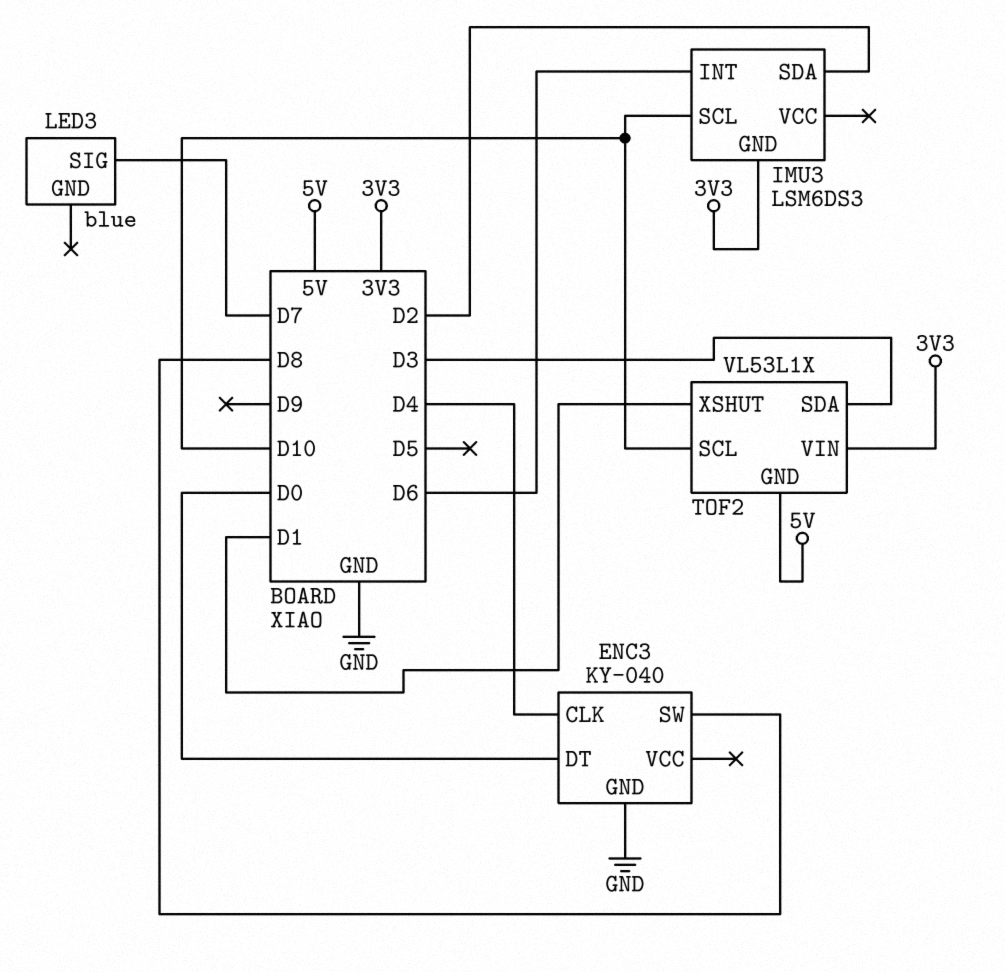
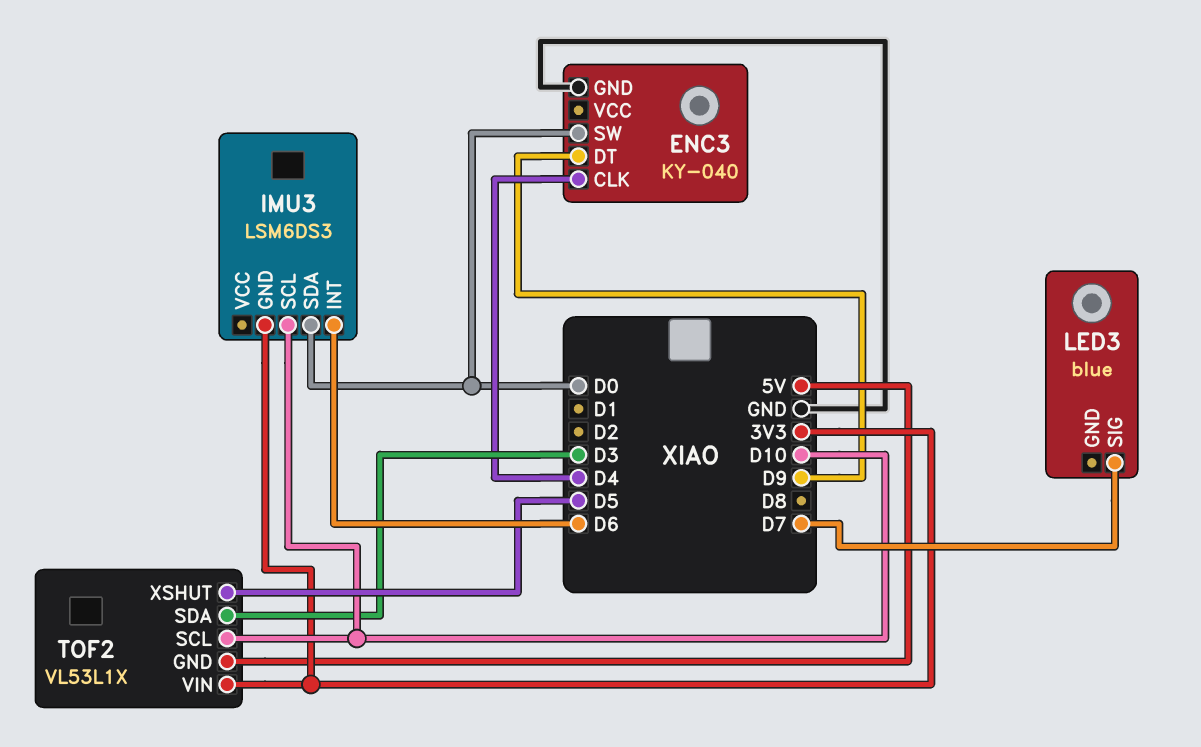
ENC3 pin DT: D0 -> D9
ENC3 pin SW: D8 -> D0
IMU3 pin SDA: D2 -> D0
TOF2 pin XSHUT: D1 -> D5

